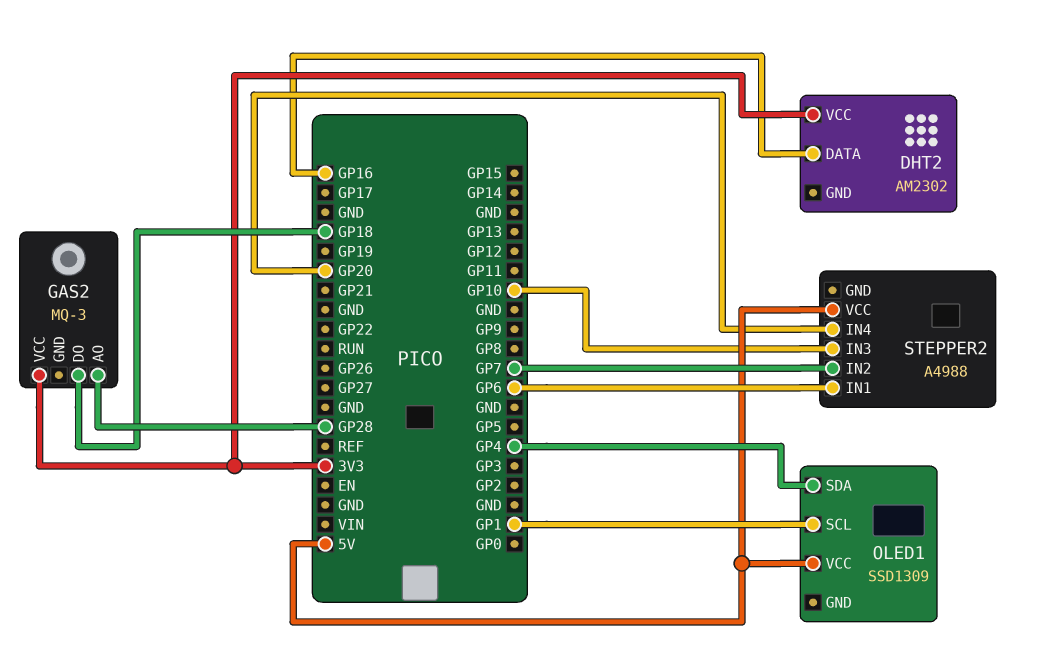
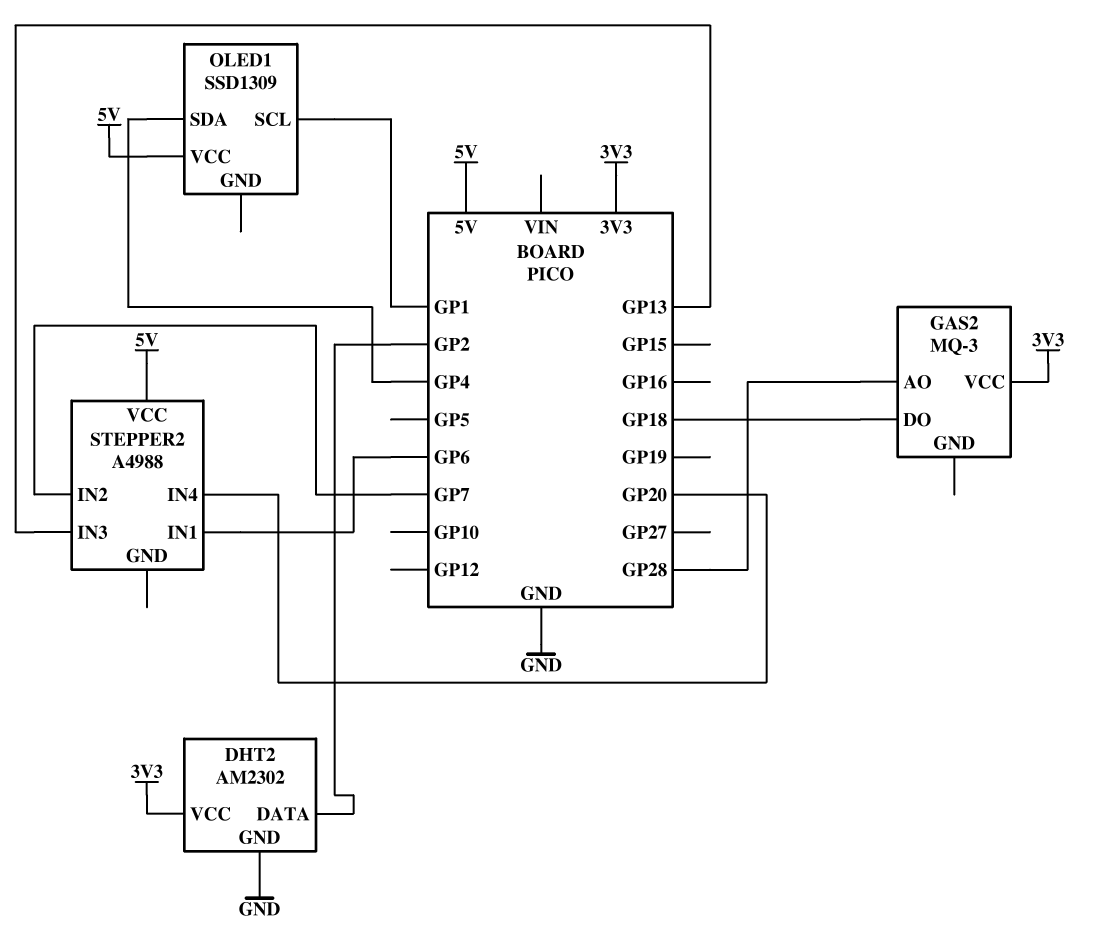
DHT2 pin DATA: GP16 -> GP2
DHT2 pin GND: none -> GND
STEPPER2 pin IN3: GP10 -> GP13

